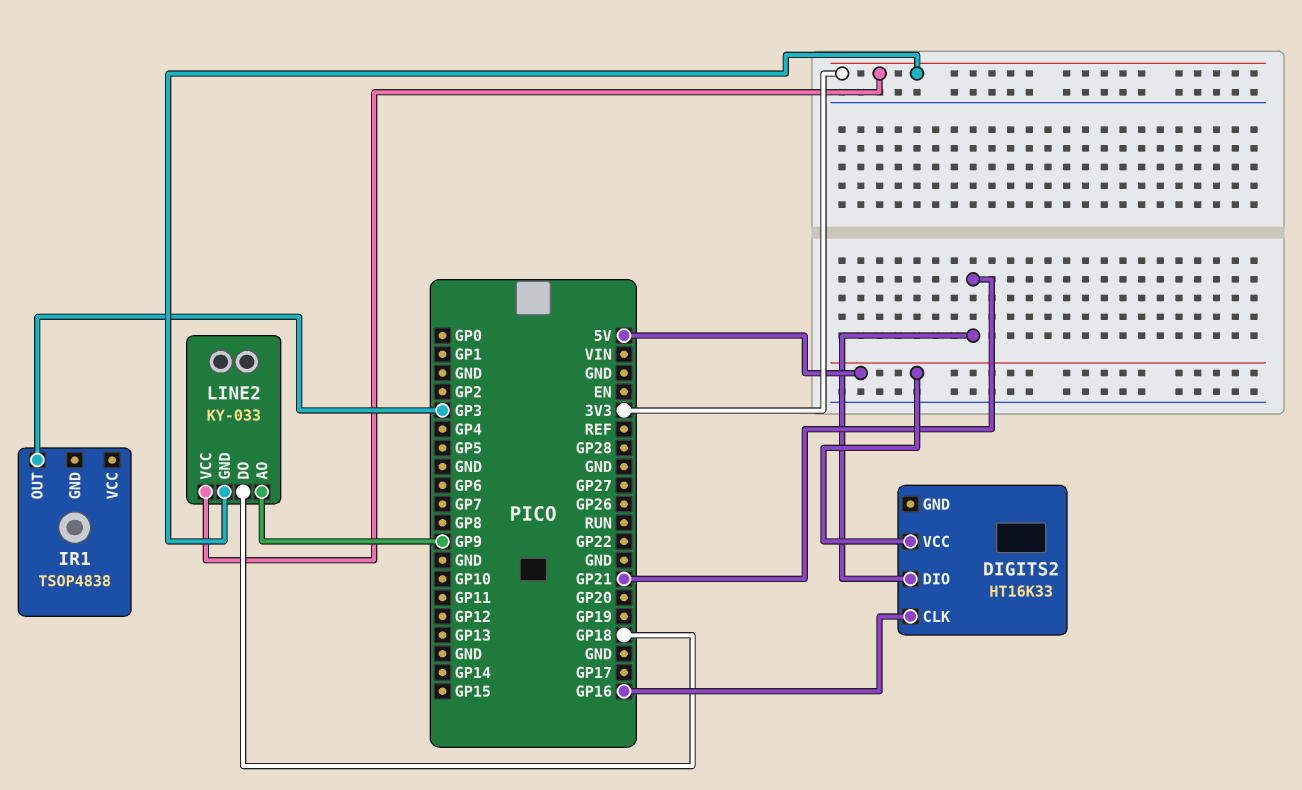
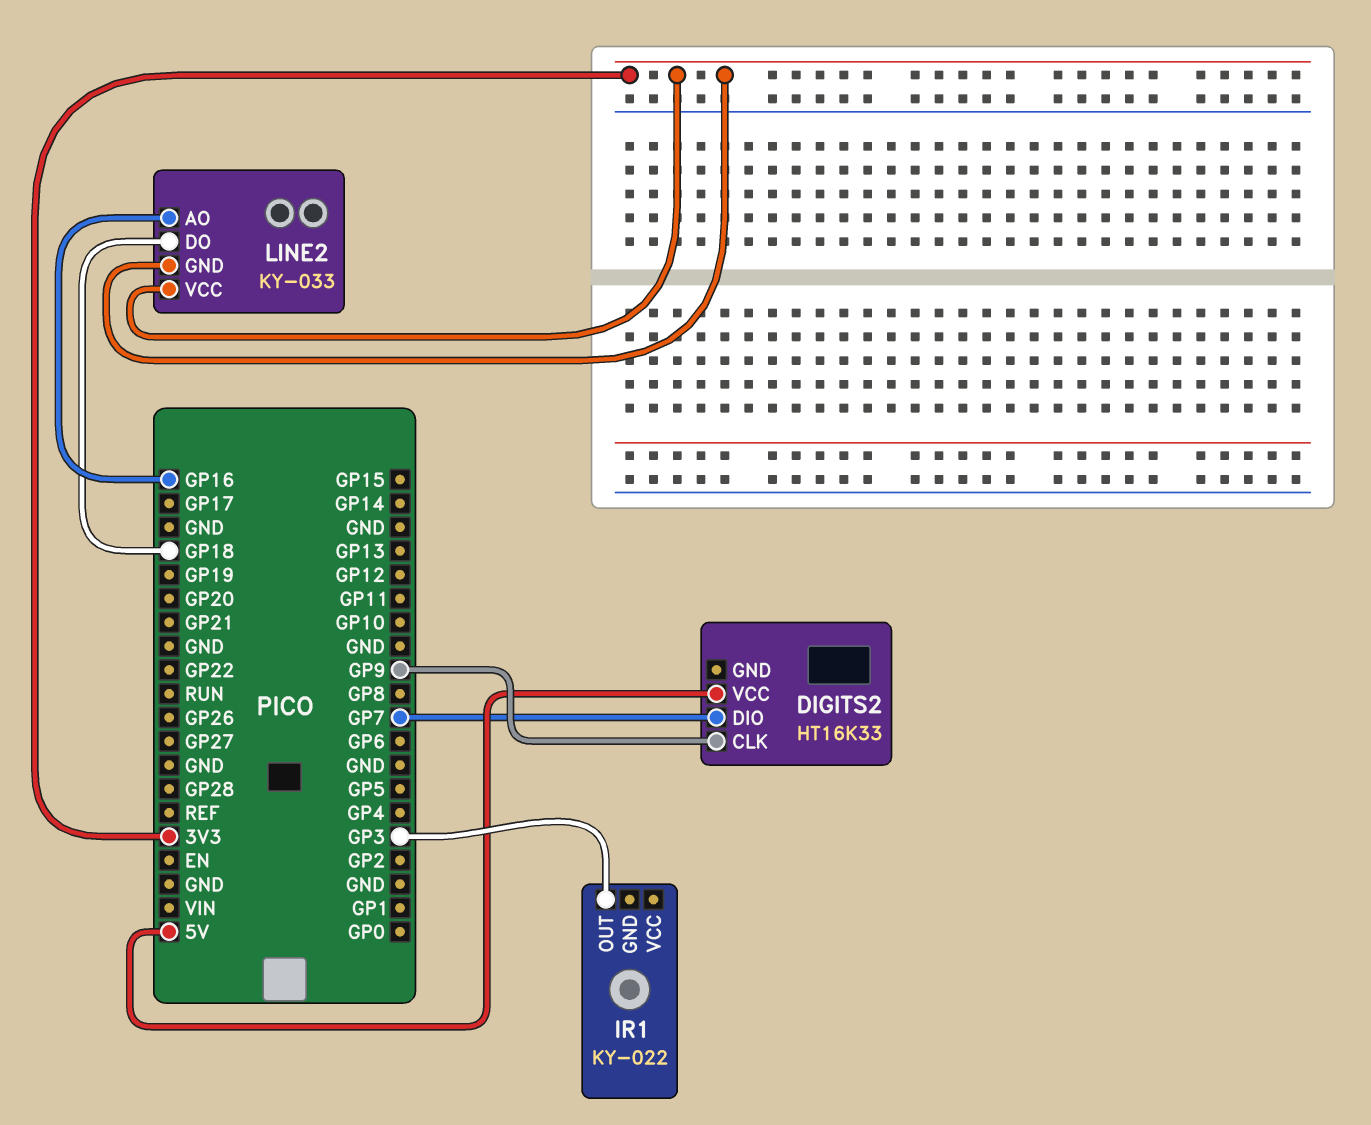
DIGITS2 pin CLK: GP16 -> GP9
DIGITS2 pin DIO: GP21 -> GP7
IR1: TSOP4838 -> KY-022
LINE2 pin AO: GP9 -> GP16

